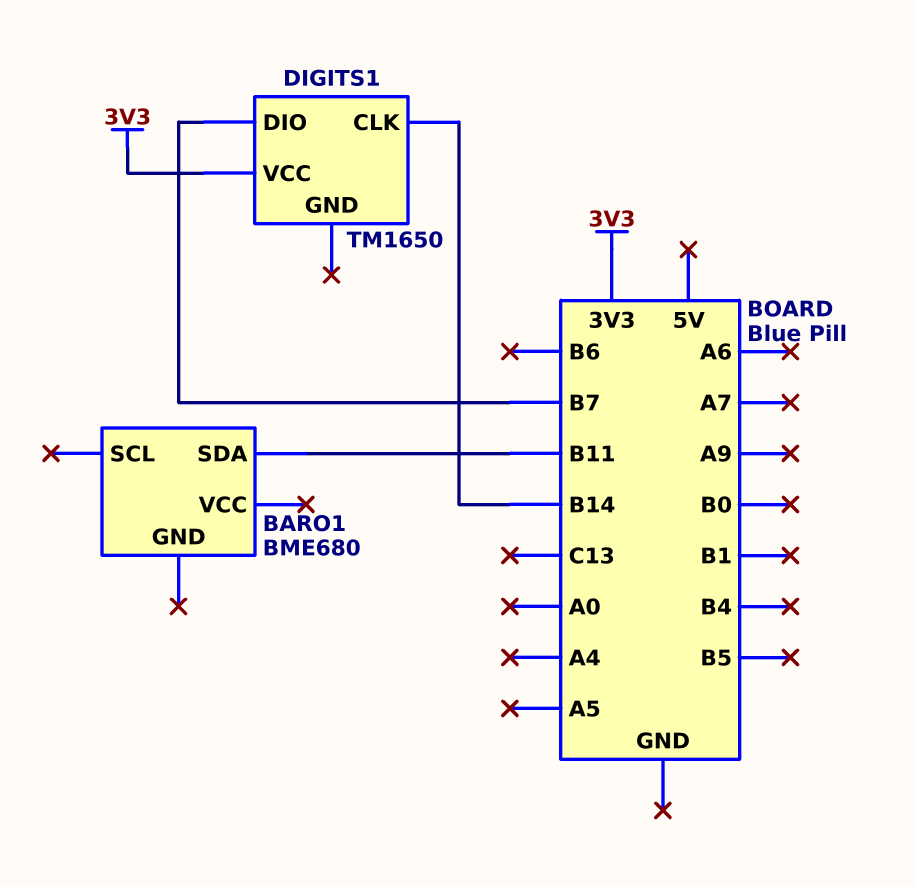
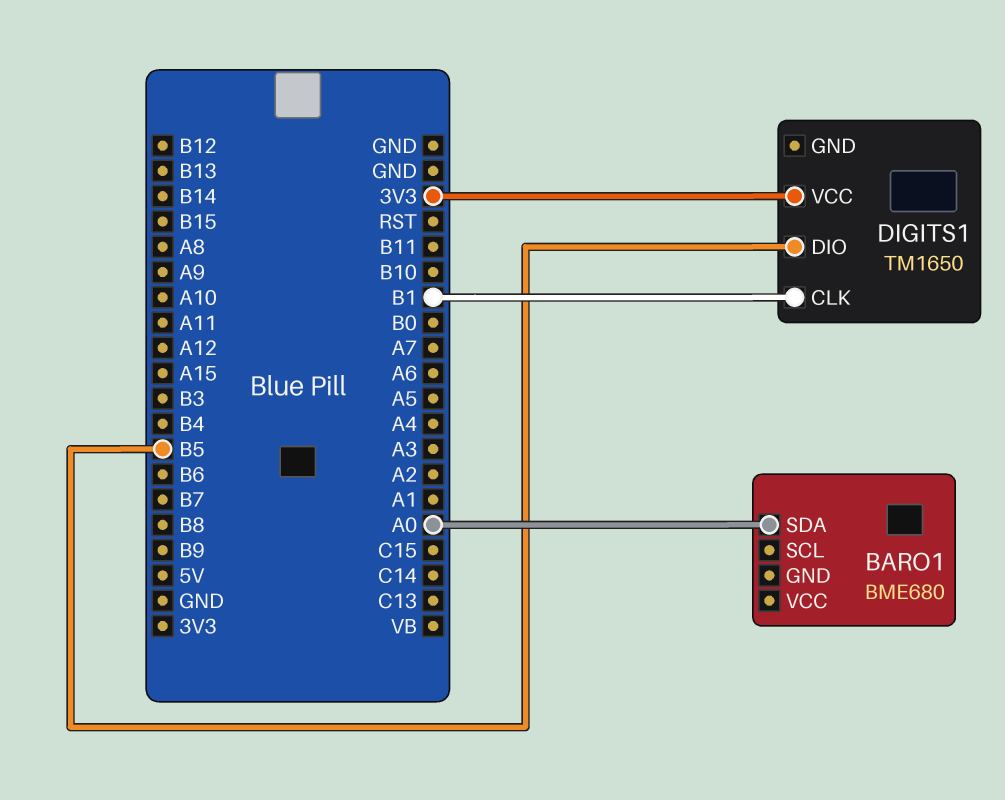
BARO1 pin SDA: B11 -> A0
DIGITS1 pin CLK: B14 -> B1
DIGITS1 pin DIO: B7 -> B5

